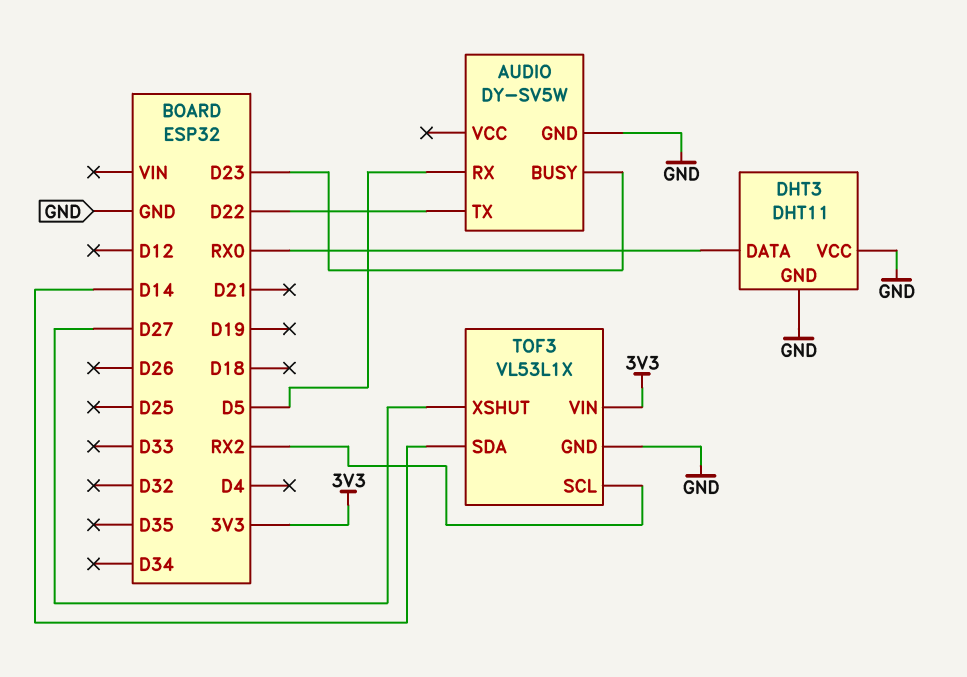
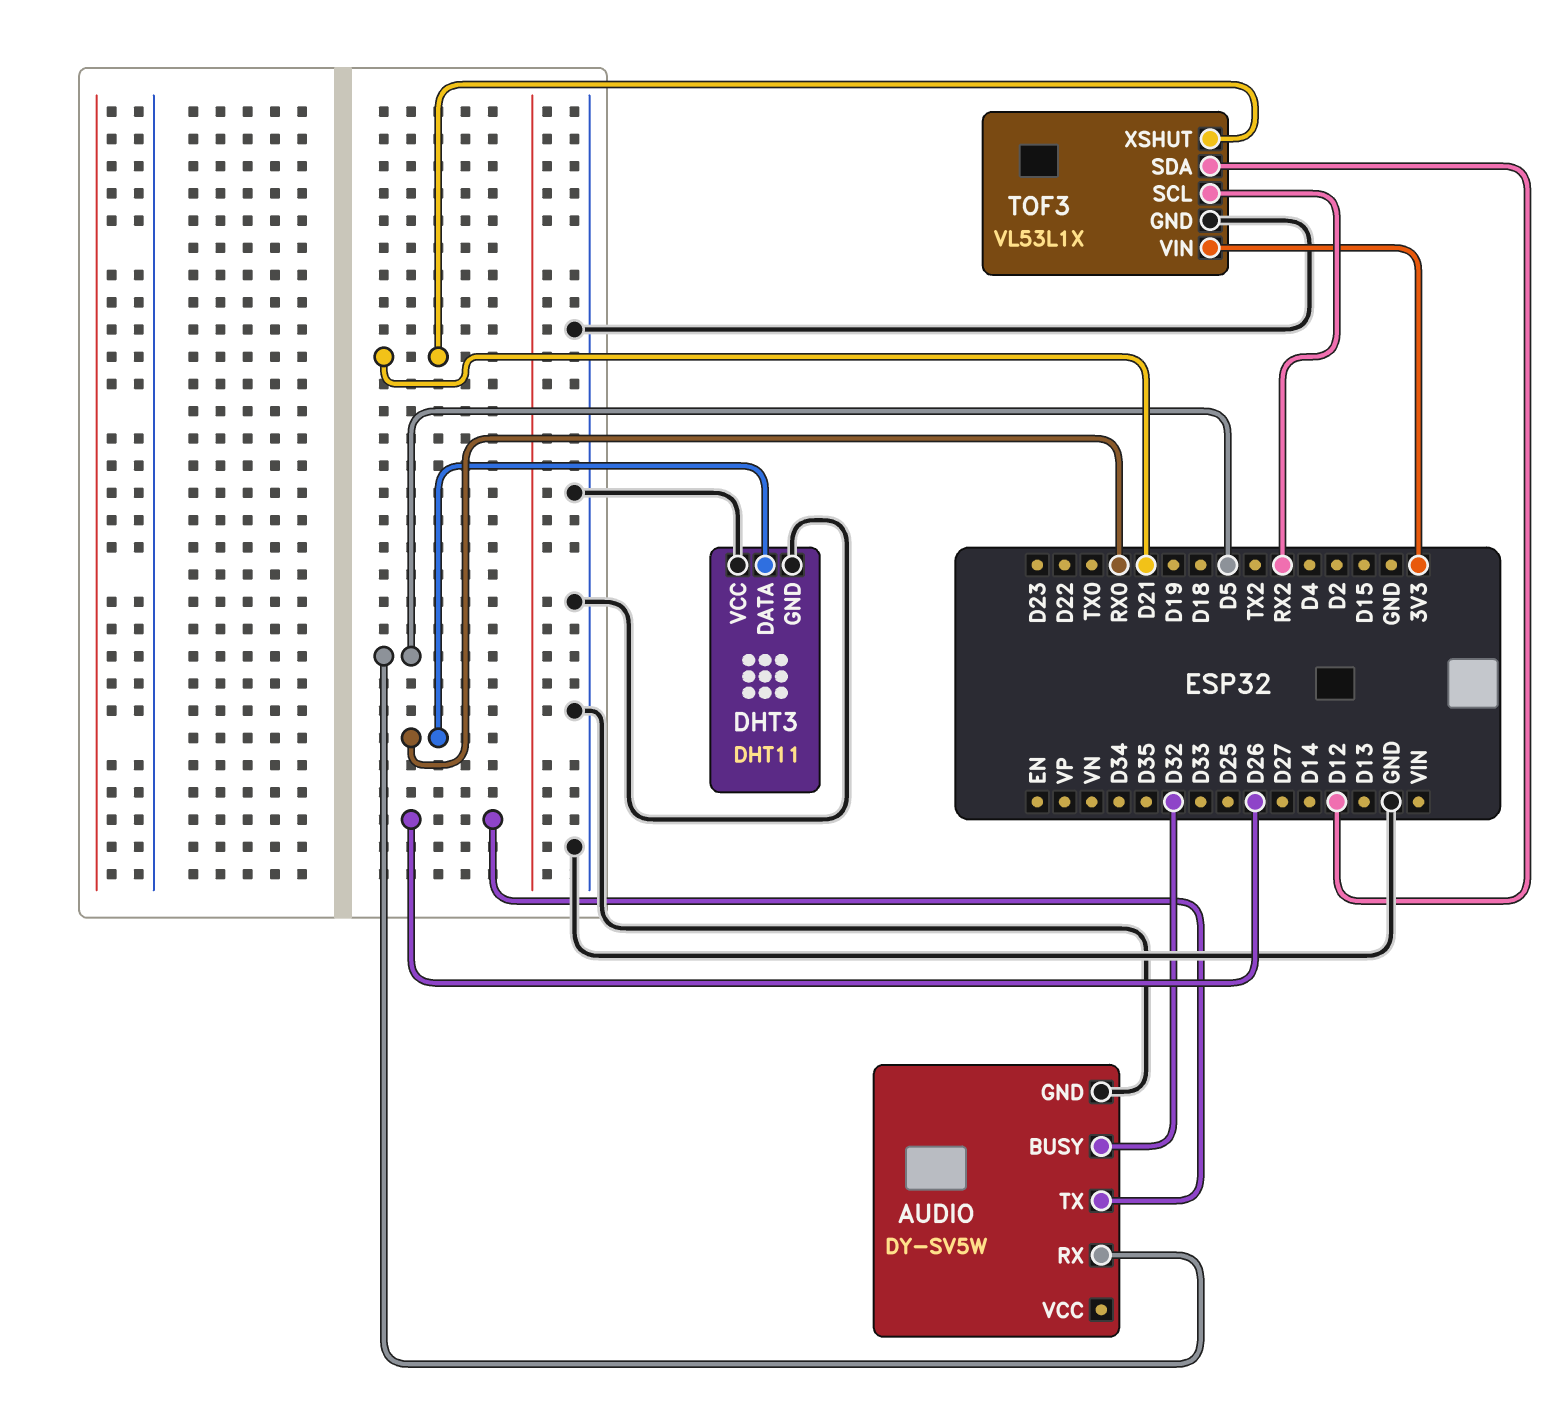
AUDIO pin BUSY: D23 -> D32
AUDIO pin TX: D22 -> D26
TOF3 pin SDA: D14 -> D12
TOF3 pin XSHUT: D27 -> D21

